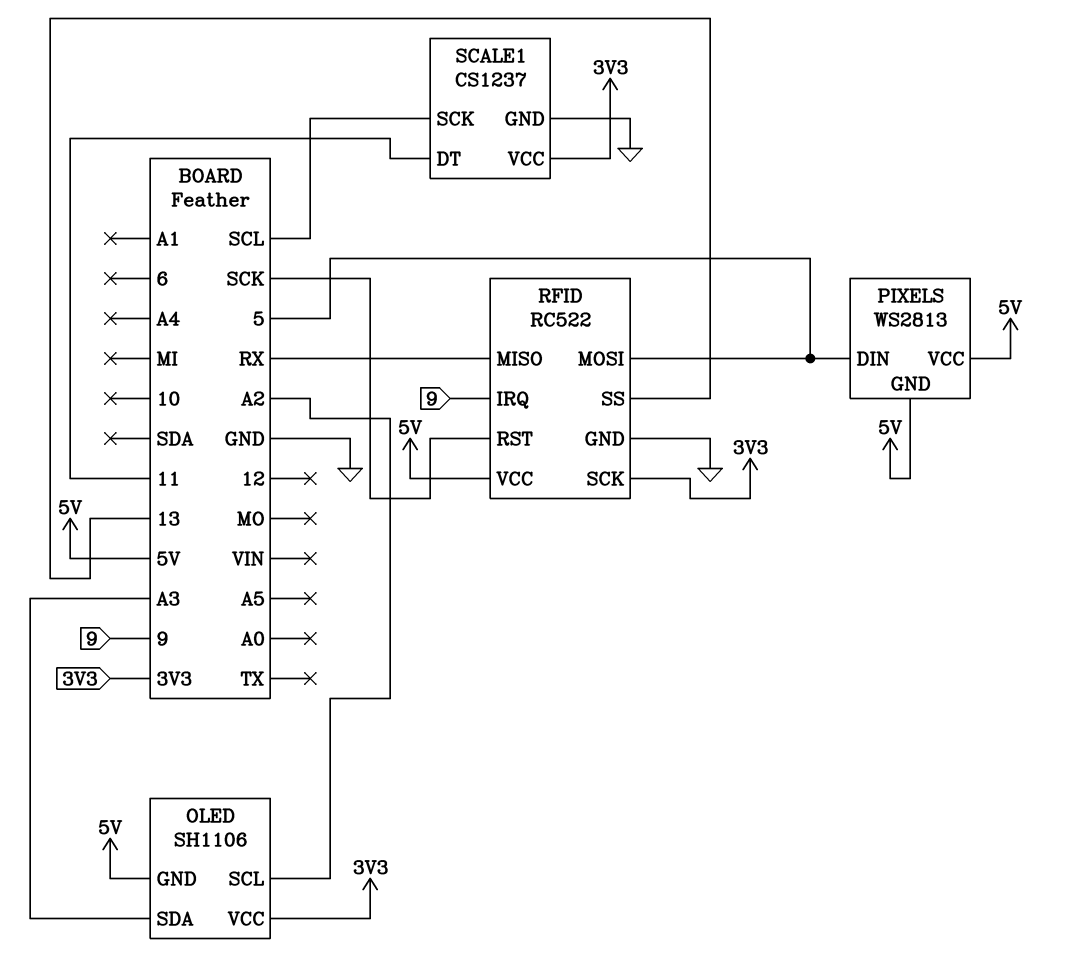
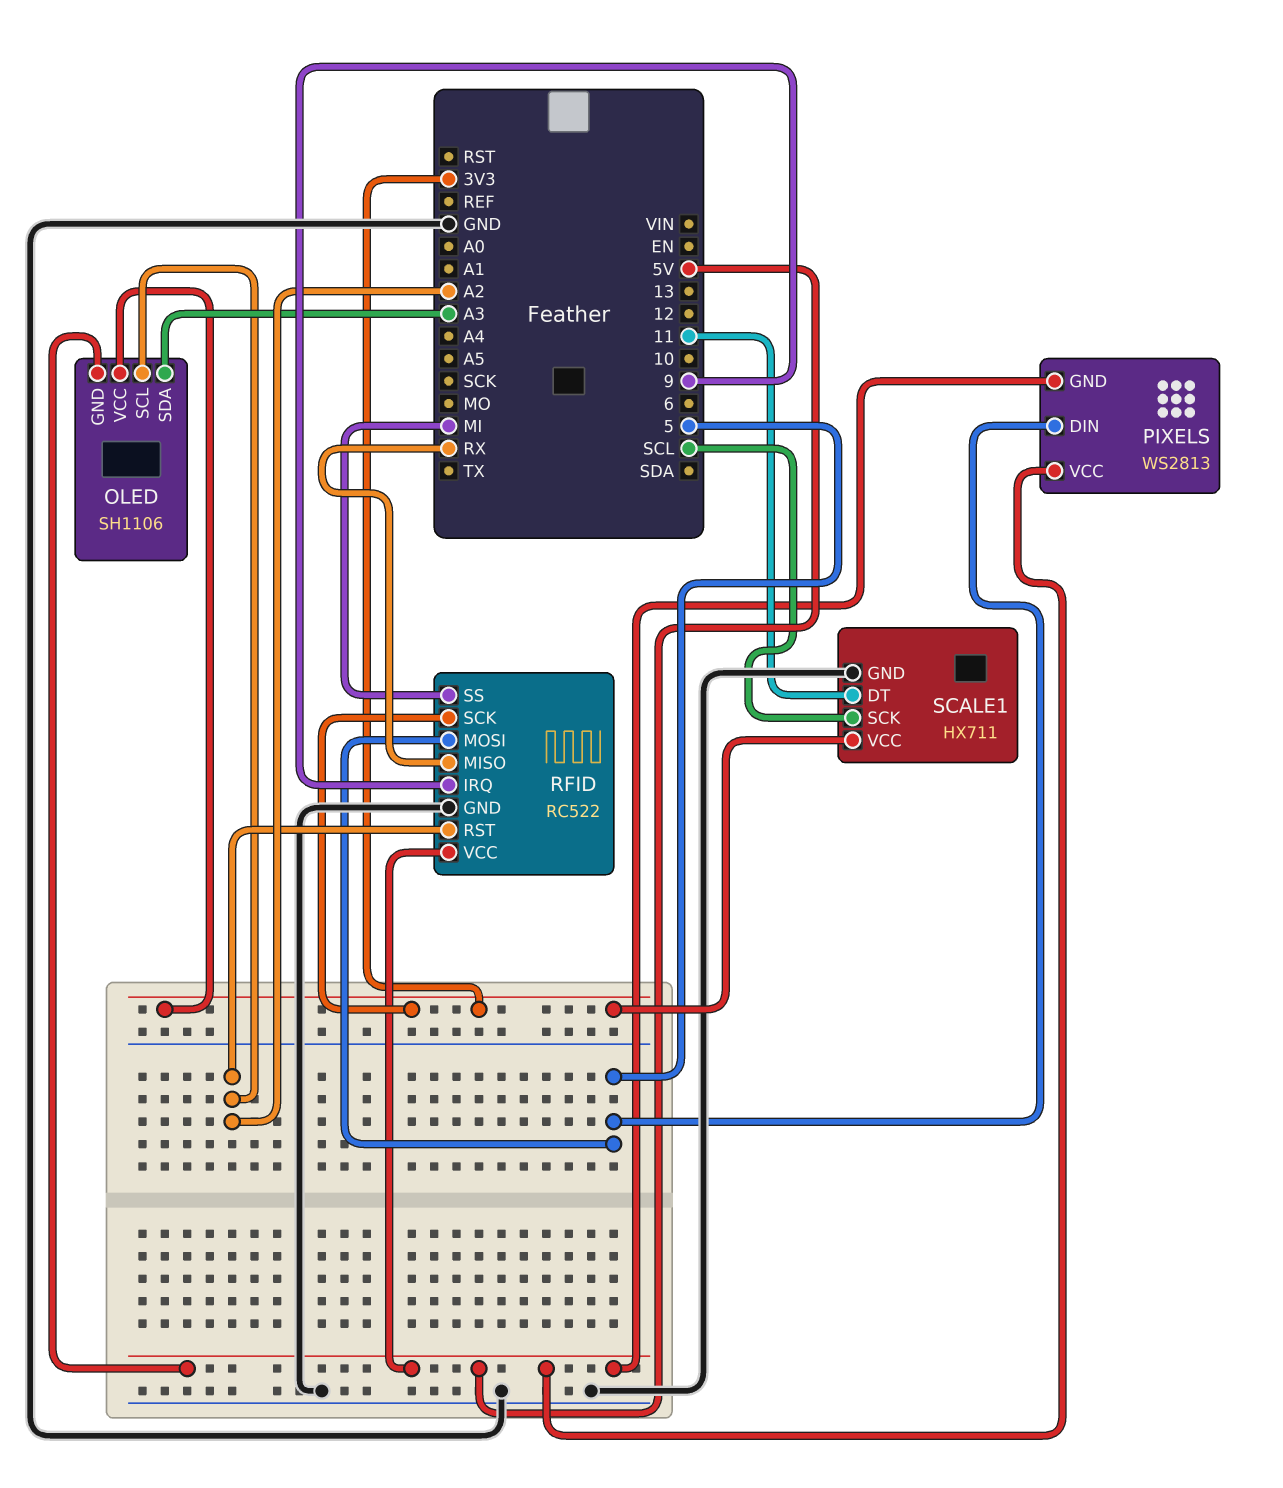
RFID pin RST: SCK -> A2
RFID pin SS: 13 -> MI
SCALE1: CS1237 -> HX711

